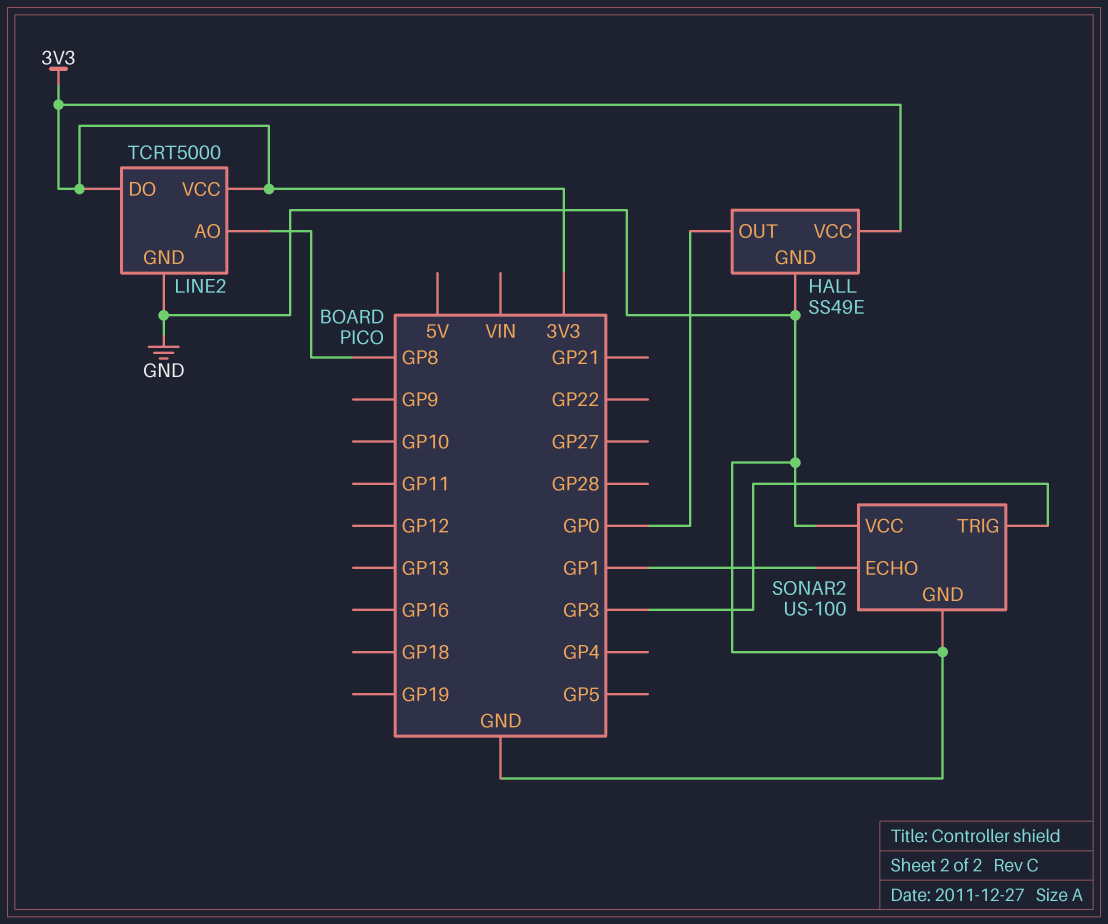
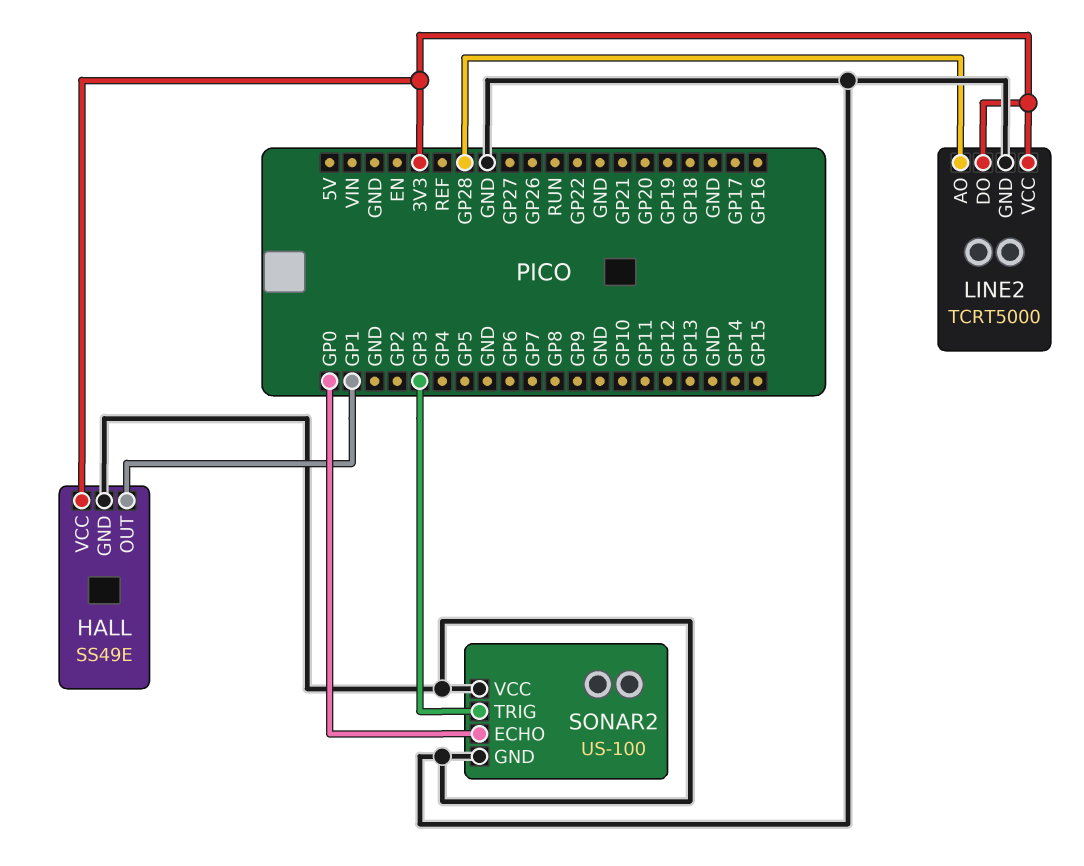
HALL pin OUT: GP0 -> GP1
LINE2 pin AO: GP8 -> GP28
SONAR2 pin ECHO: GP1 -> GP0

